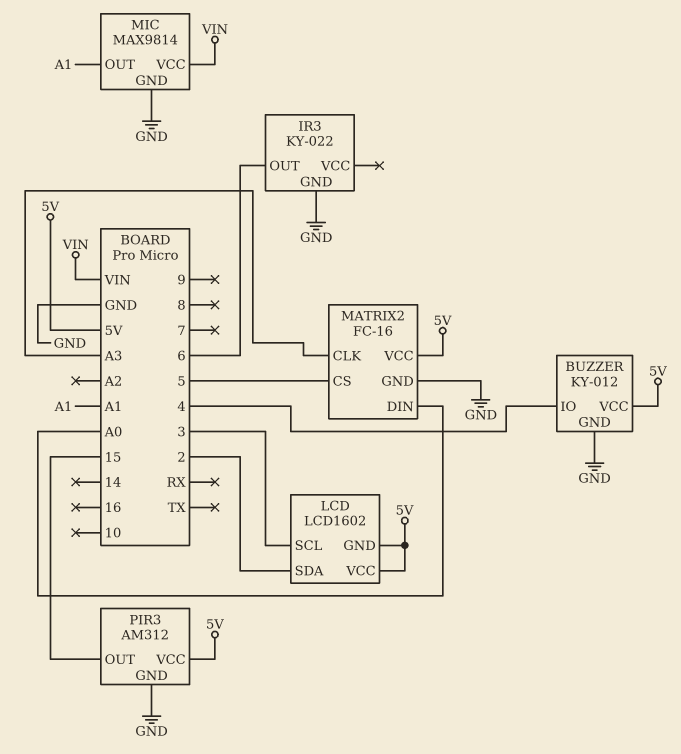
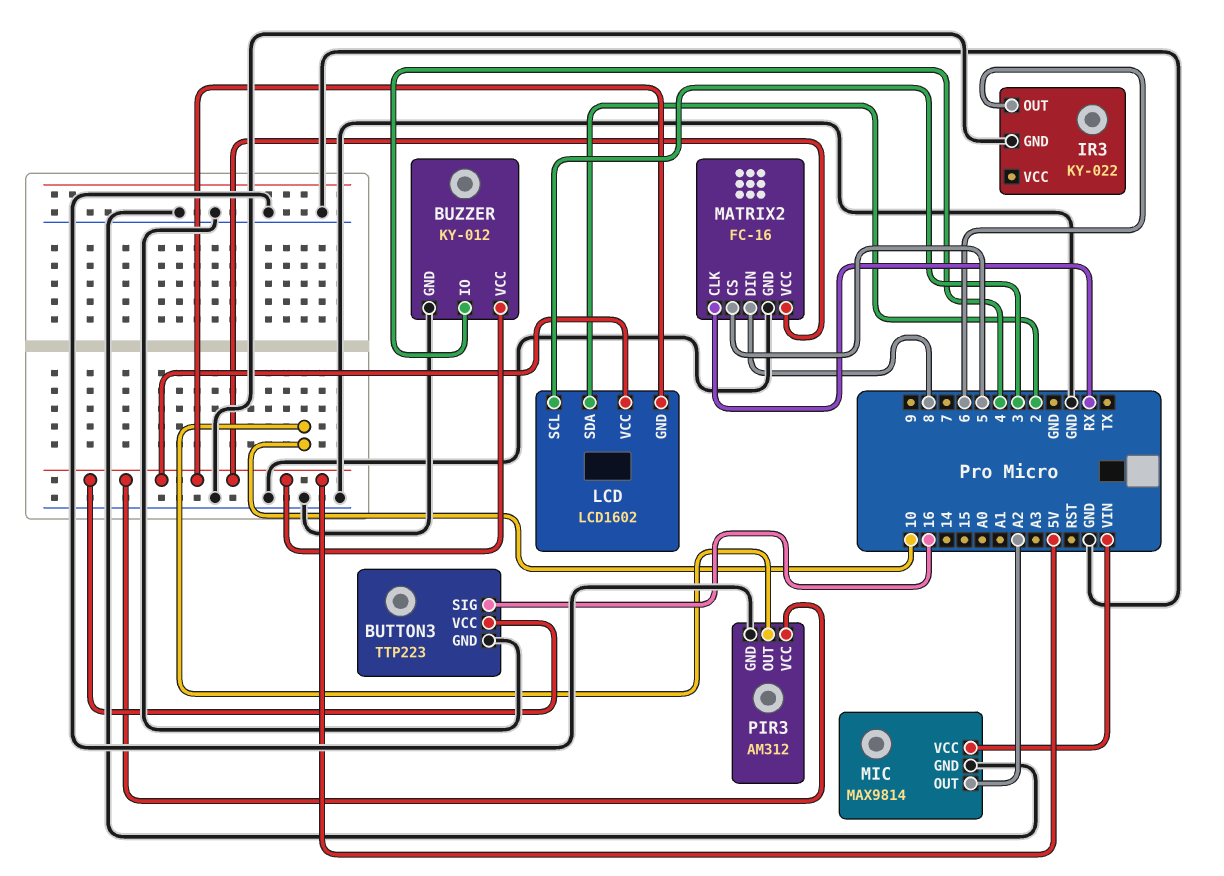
BUTTON3: none -> TTP223
BUTTON3 pin GND: none -> GND
BUTTON3 pin SIG: none -> 16
BUTTON3 pin VCC: none -> 5V
MATRIX2 pin CLK: A3 -> RX
MATRIX2 pin DIN: A0 -> 8
MIC pin OUT: A1 -> A2
PIR3 pin OUT: 15 -> 10

